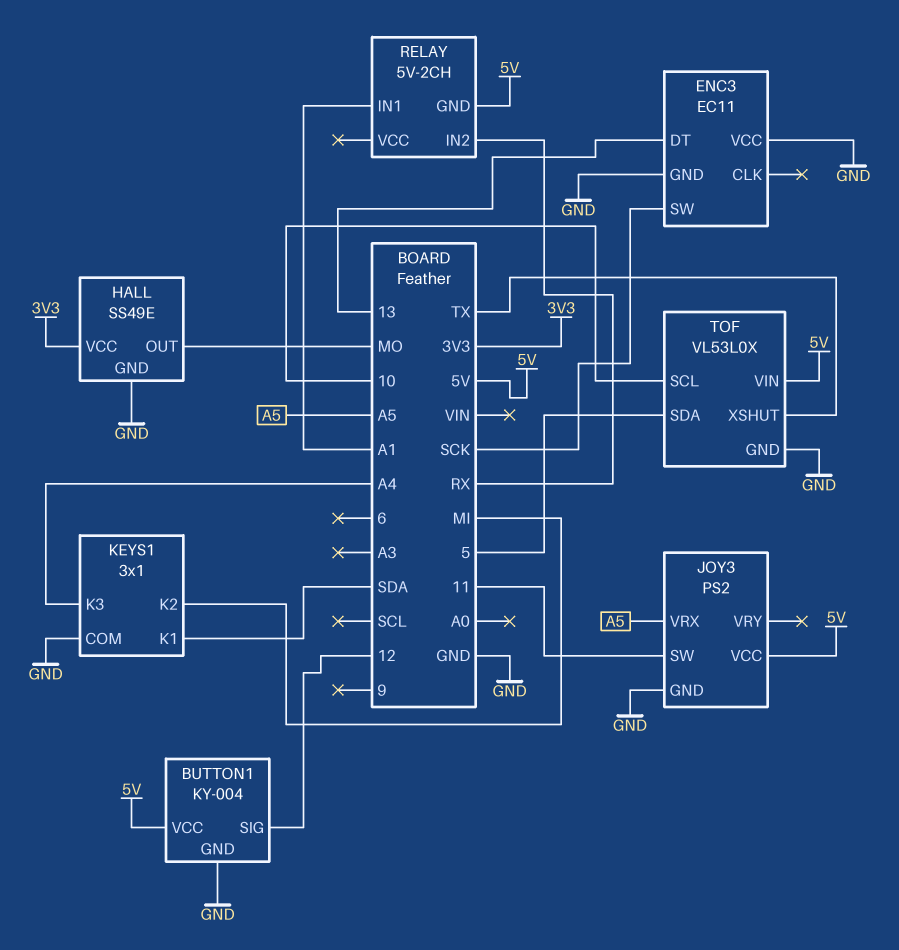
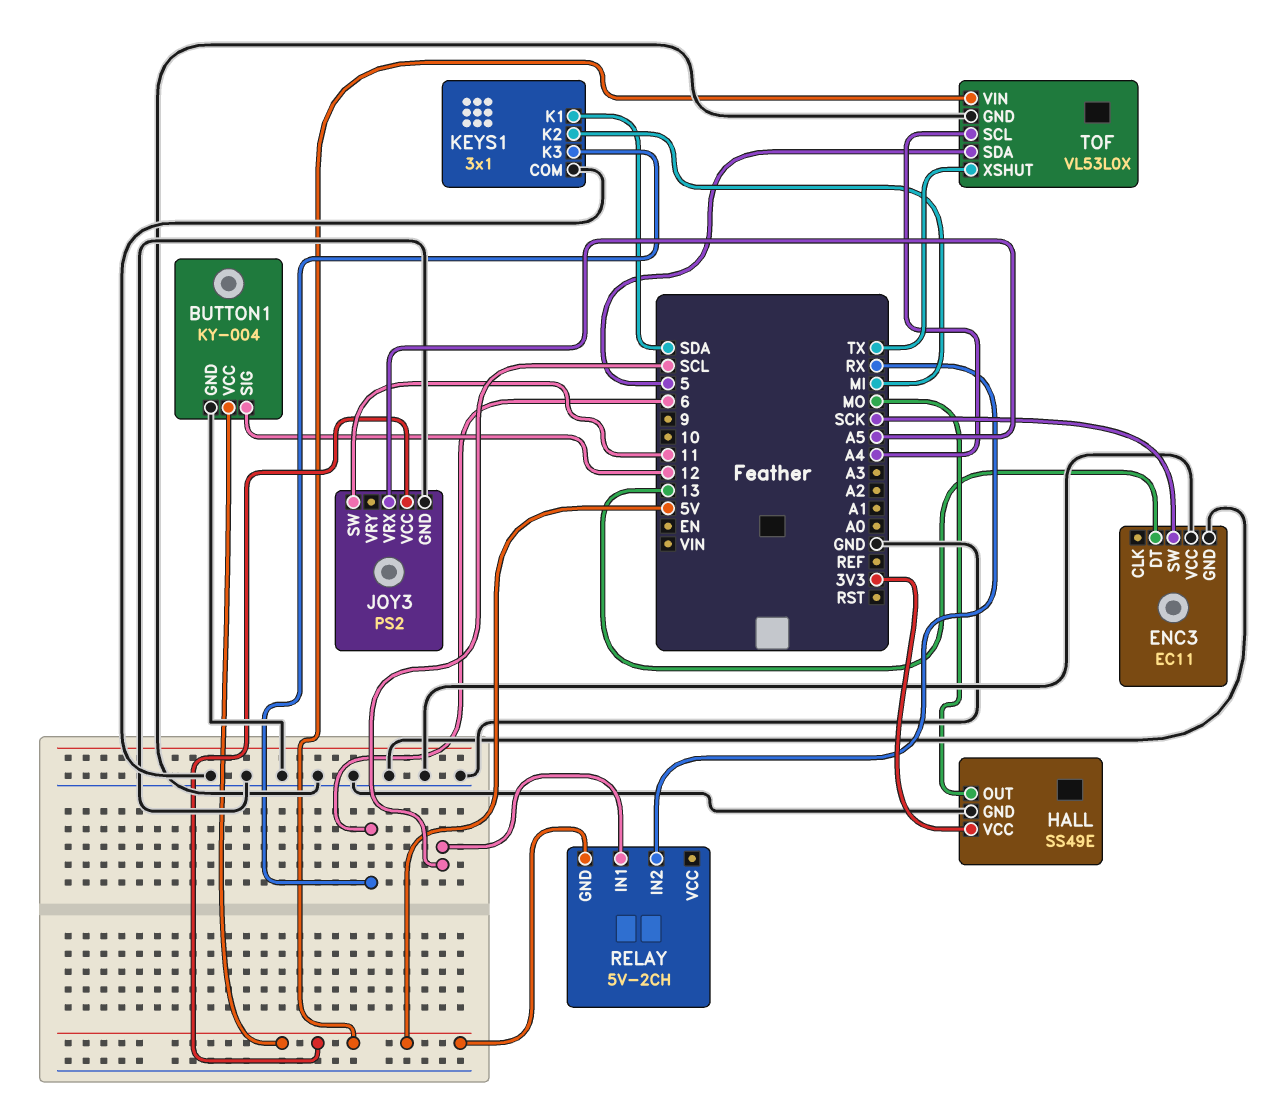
KEYS1 pin K3: A4 -> 6
RELAY pin IN1: A1 -> SCL
TOF pin SCL: 10 -> A4

